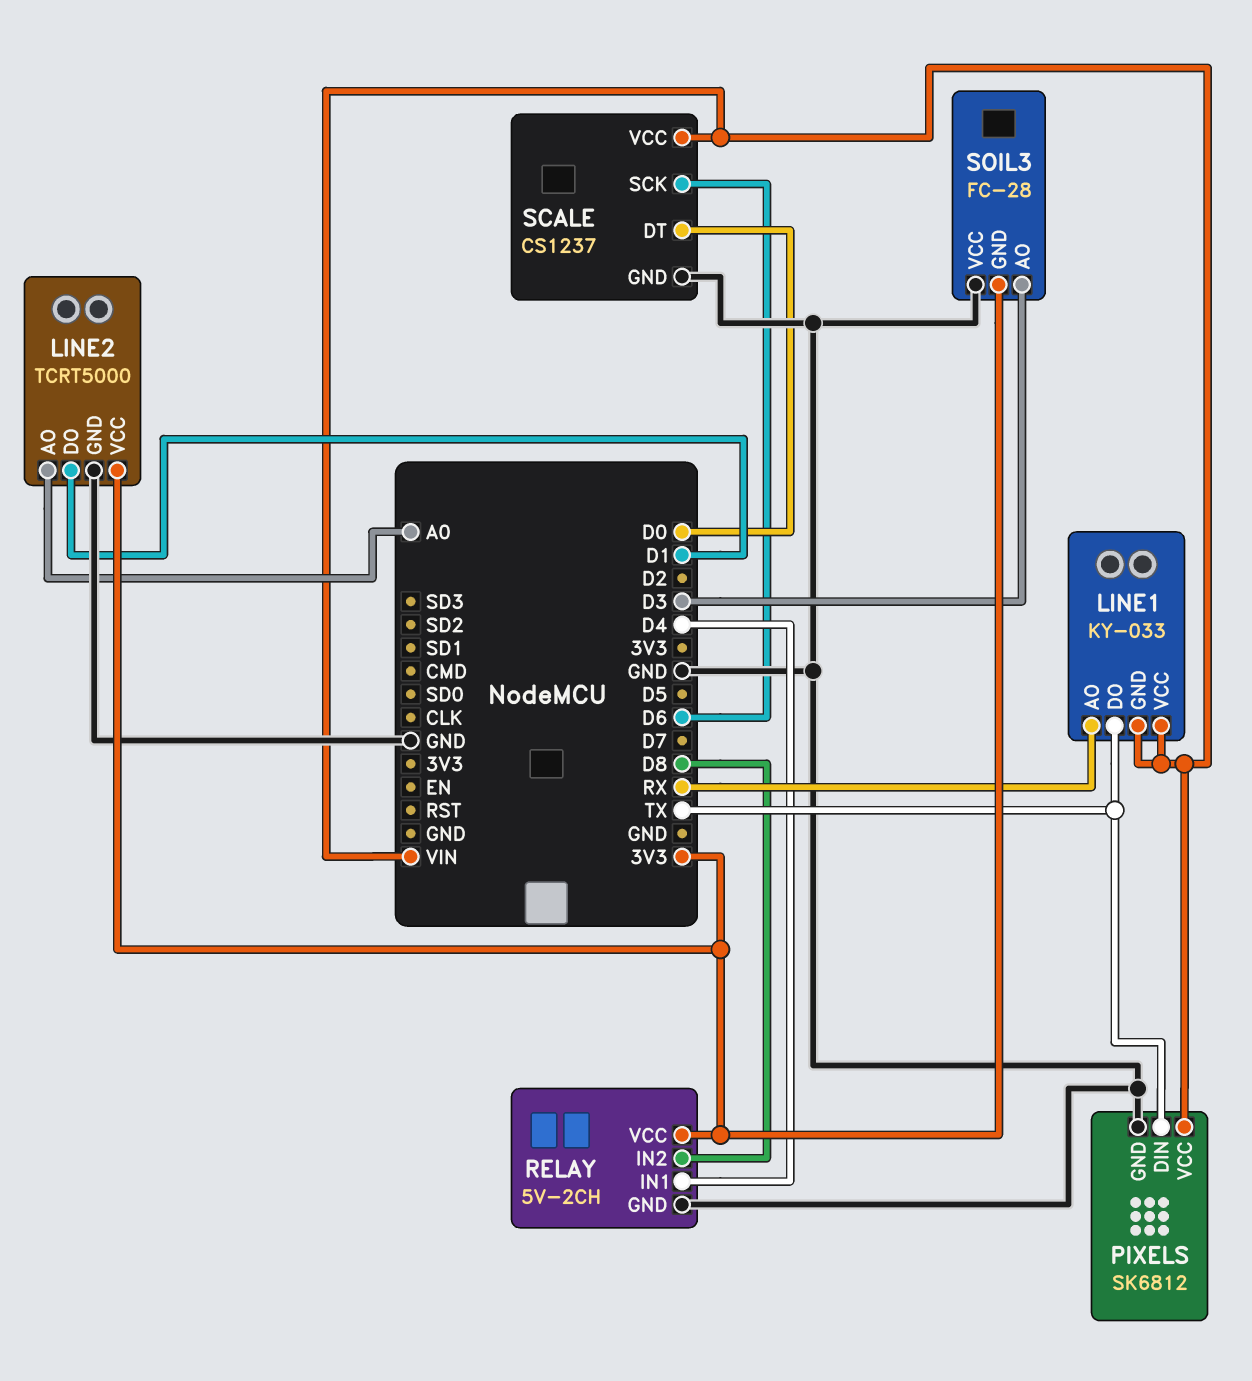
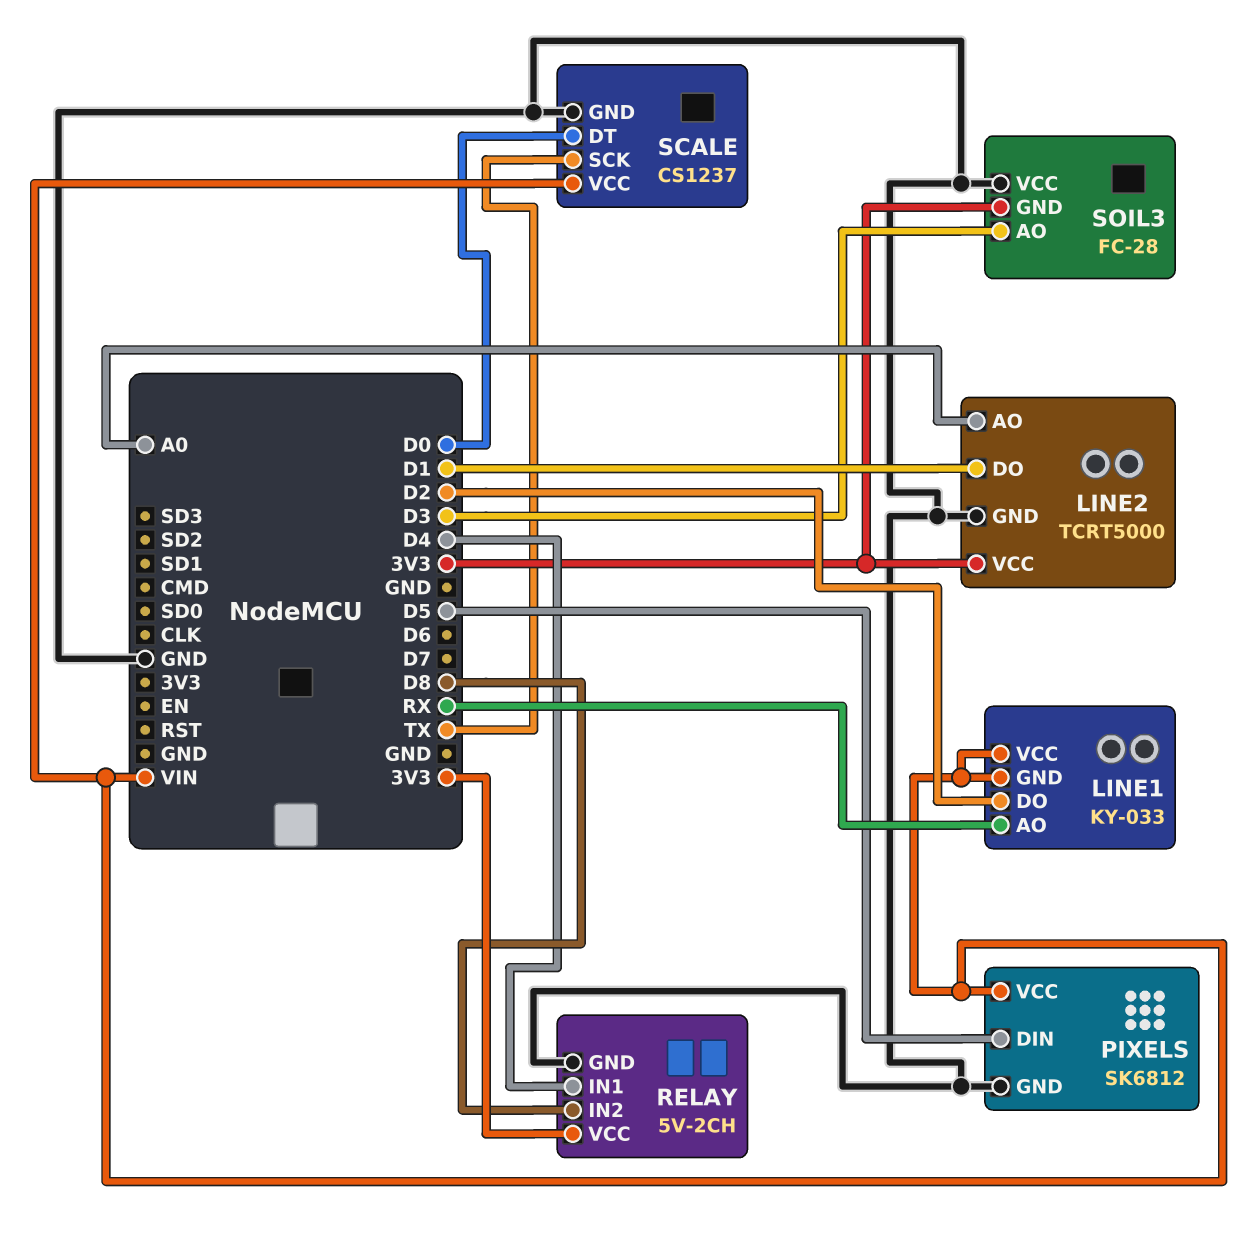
LINE1 pin DO: TX -> D2
PIXELS pin DIN: TX -> D5
SCALE pin SCK: D6 -> TX

